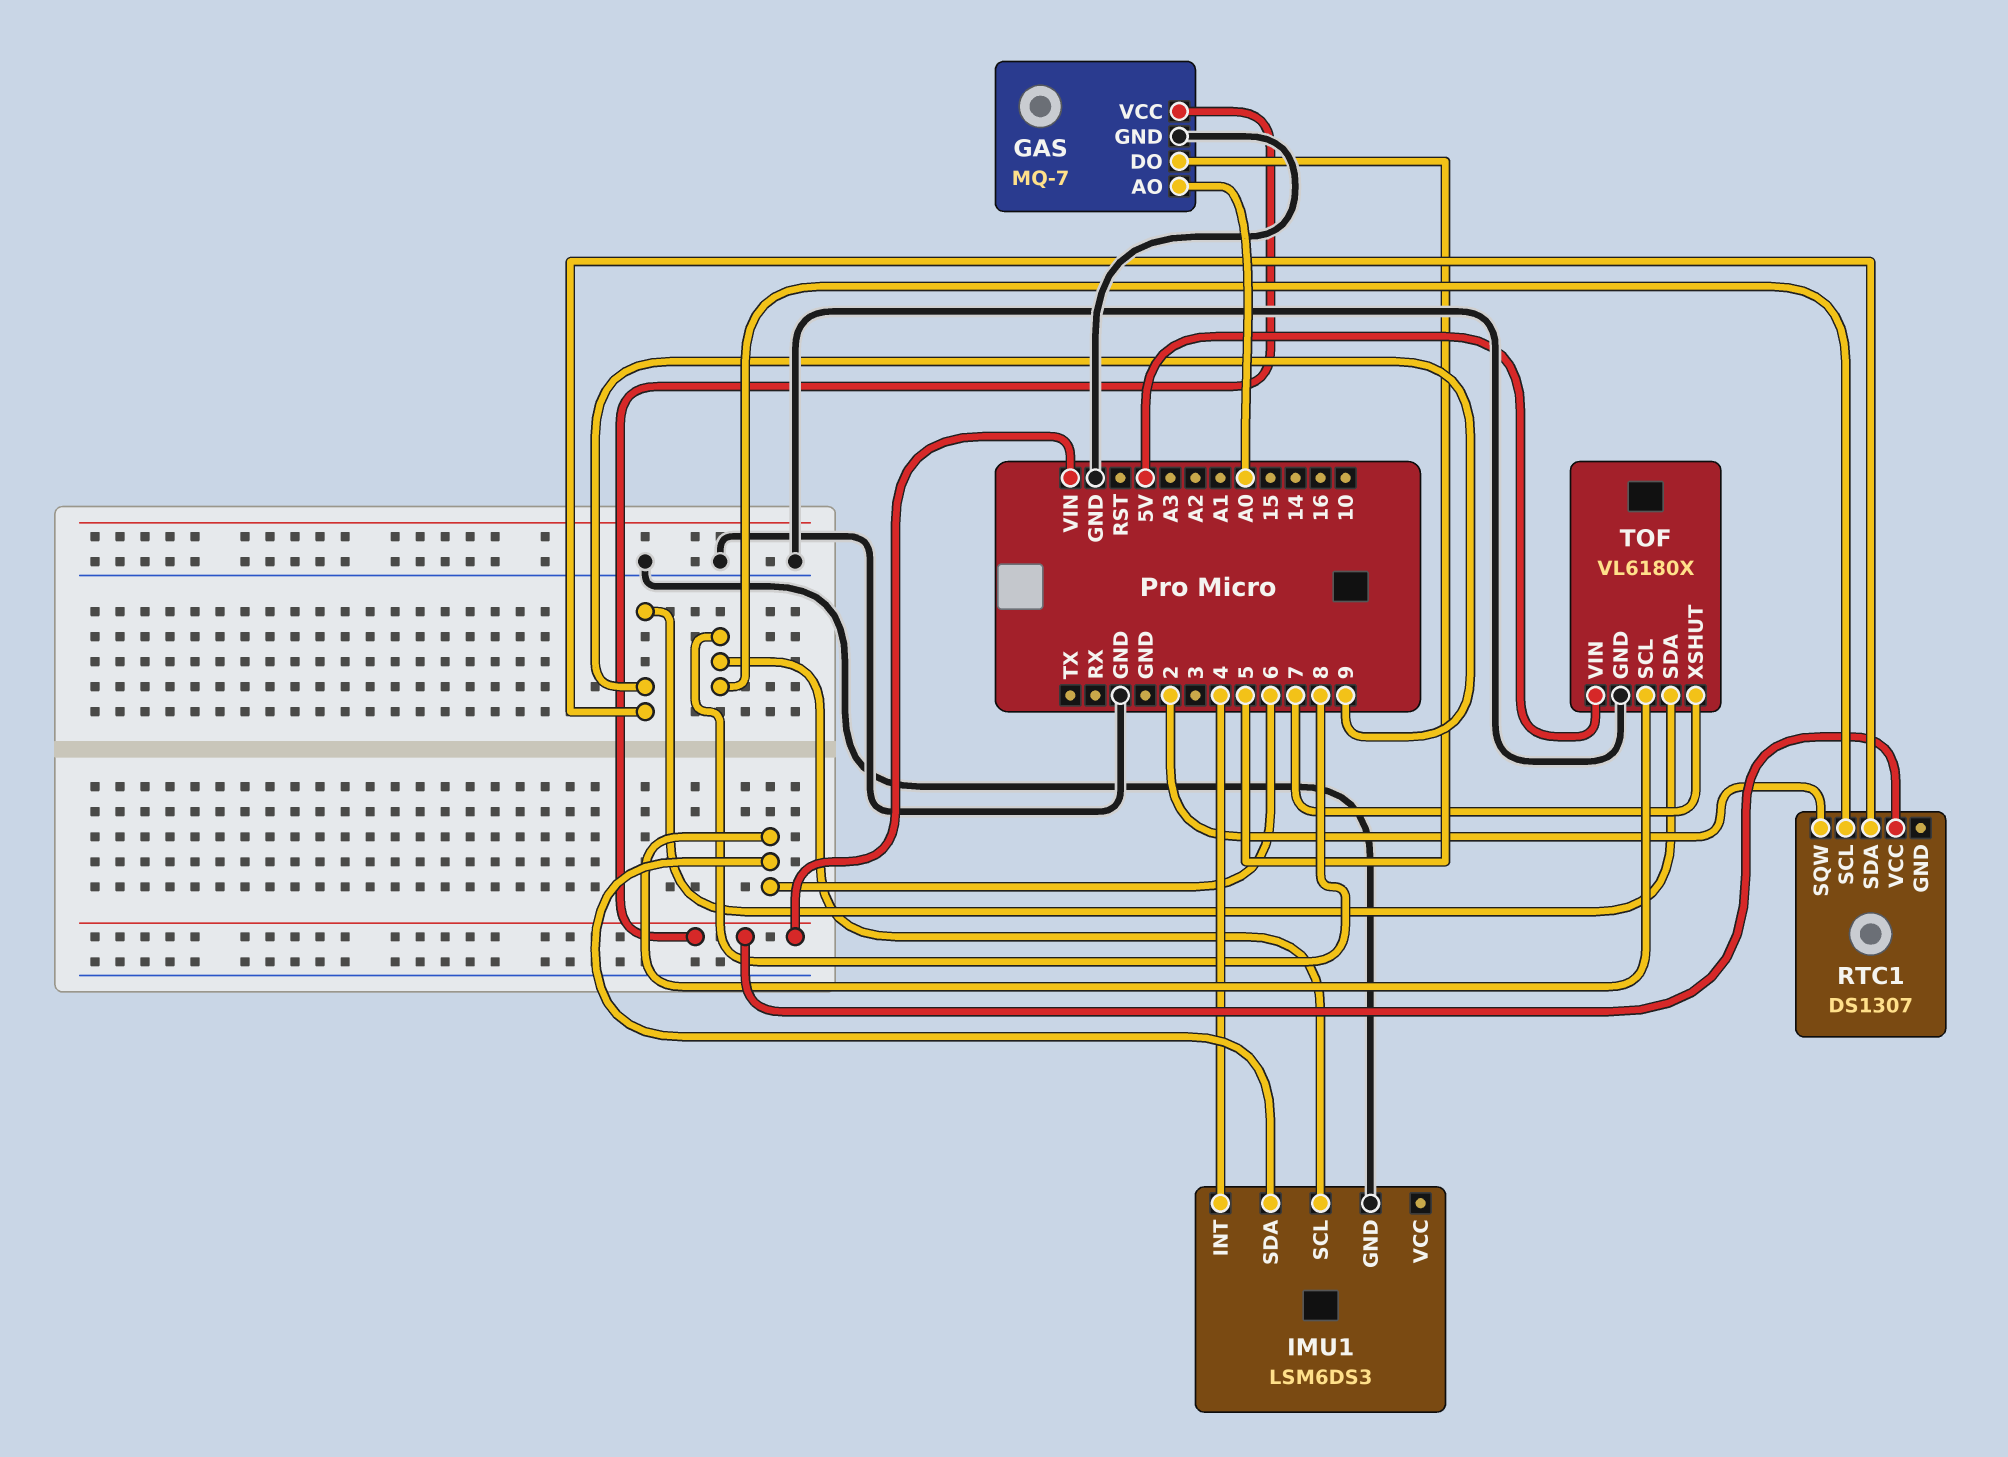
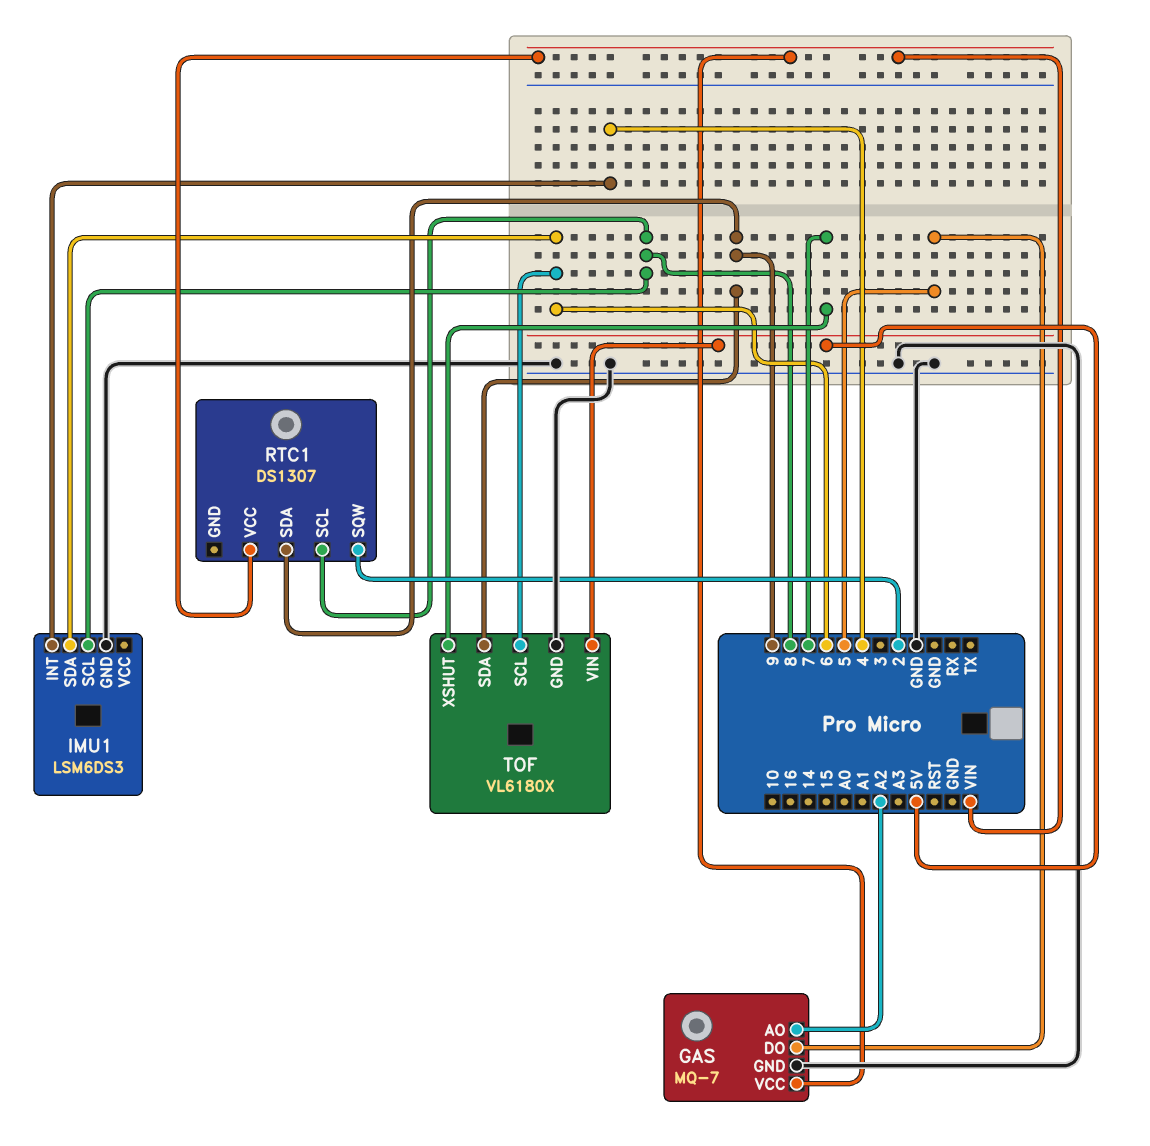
GAS pin AO: A0 -> A2

